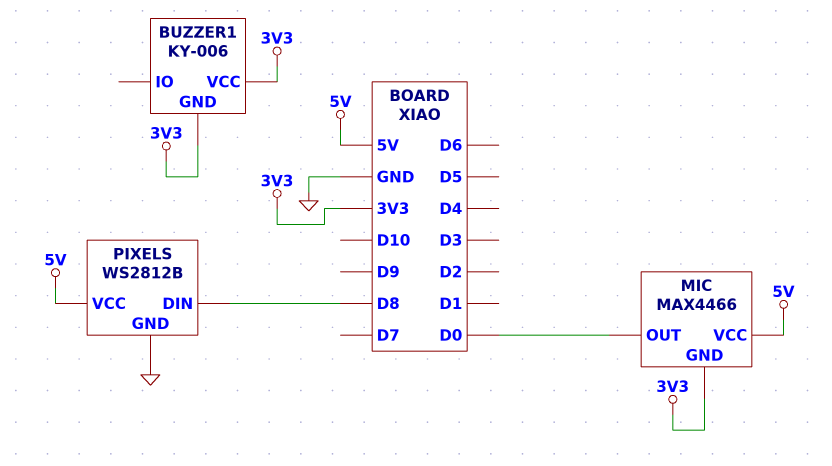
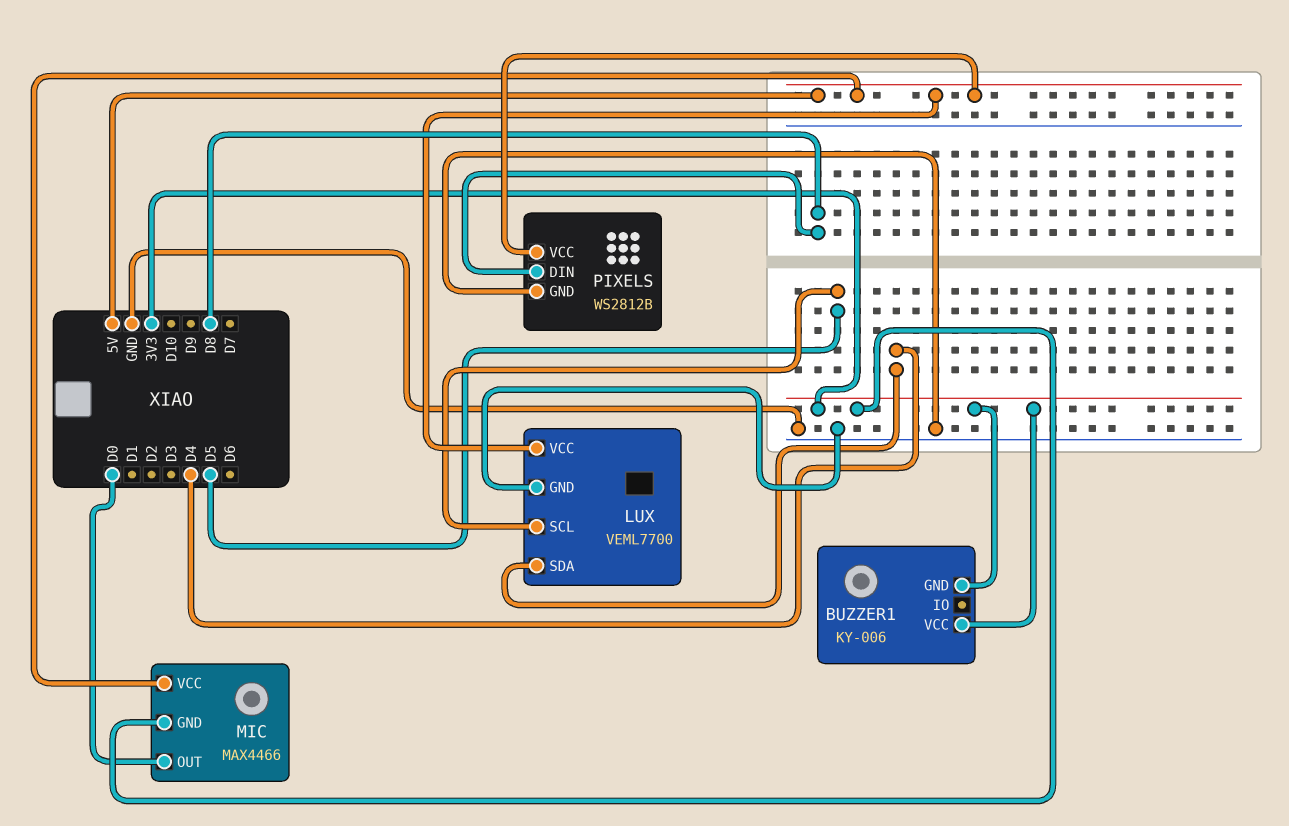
LUX: none -> VEML7700
LUX pin GND: none -> GND
LUX pin SCL: none -> D5
LUX pin SDA: none -> D4
LUX pin VCC: none -> 5V

